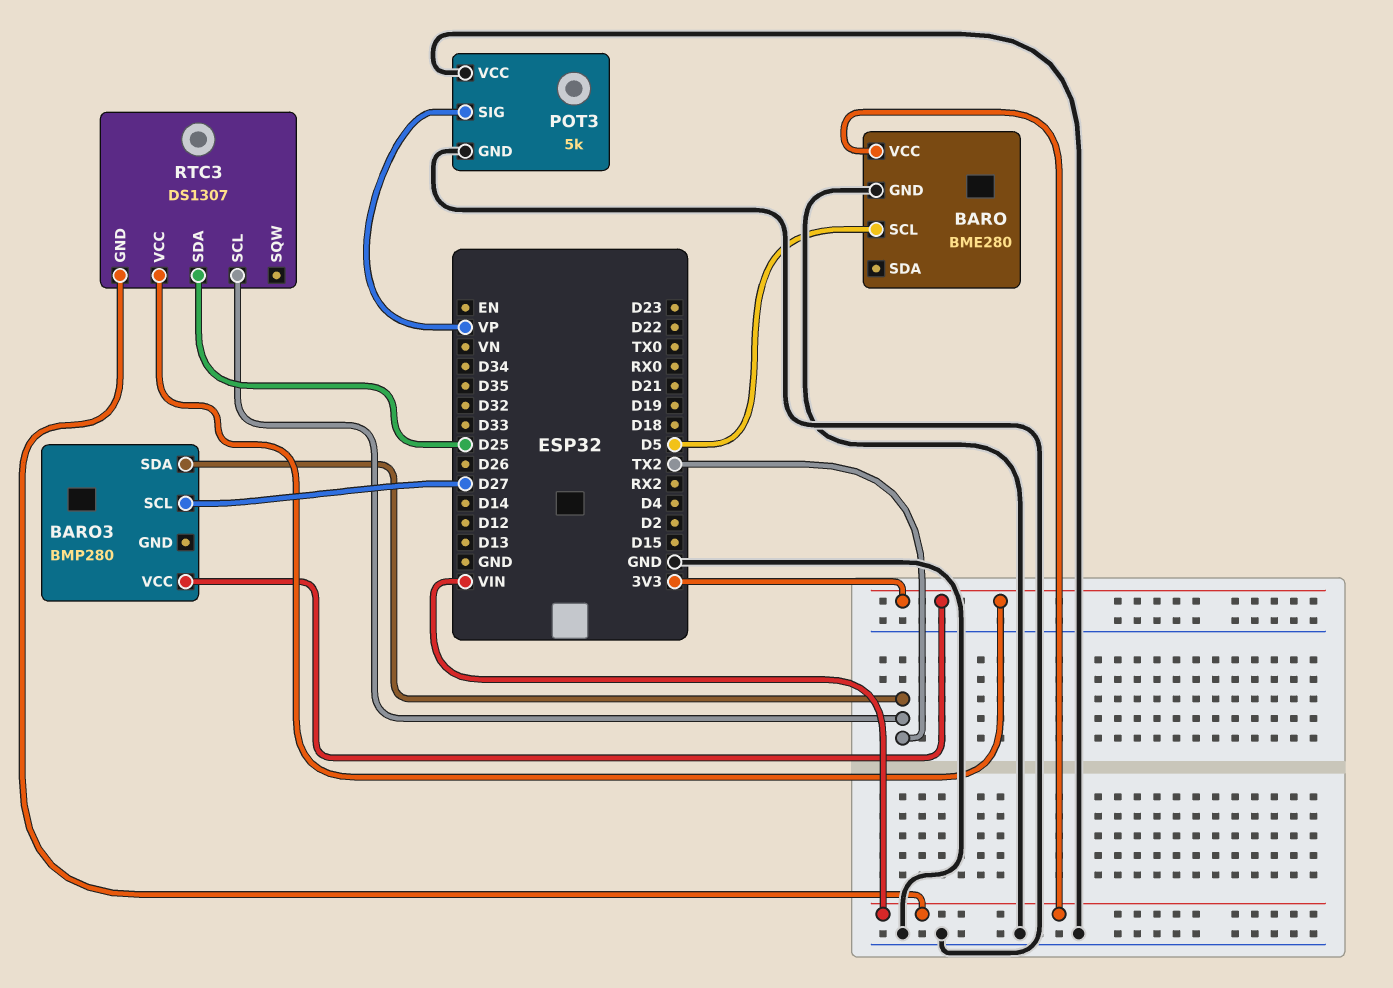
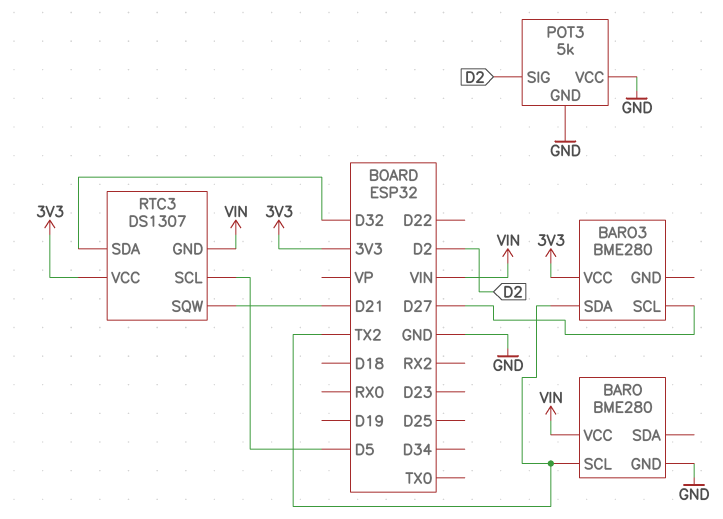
BARO pin SCL: D5 -> TX2
BARO3: BMP280 -> BME280
POT3 pin SIG: VP -> D2
RTC3 pin SCL: TX2 -> D5
RTC3 pin SDA: D25 -> D32
RTC3 pin SQW: none -> D21

